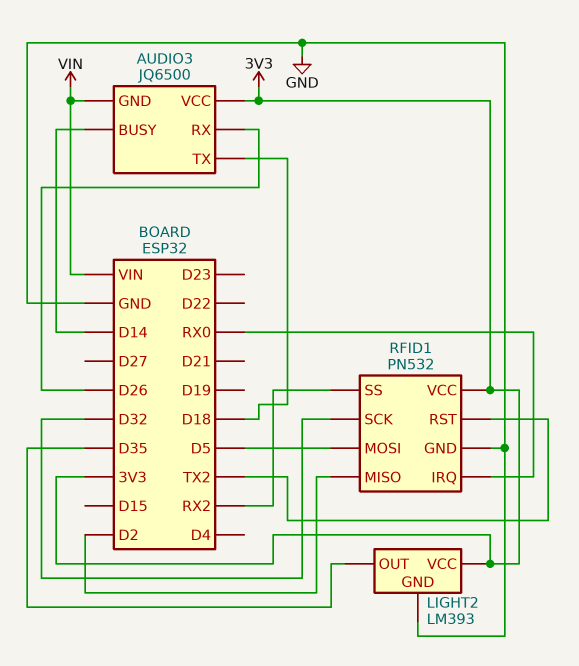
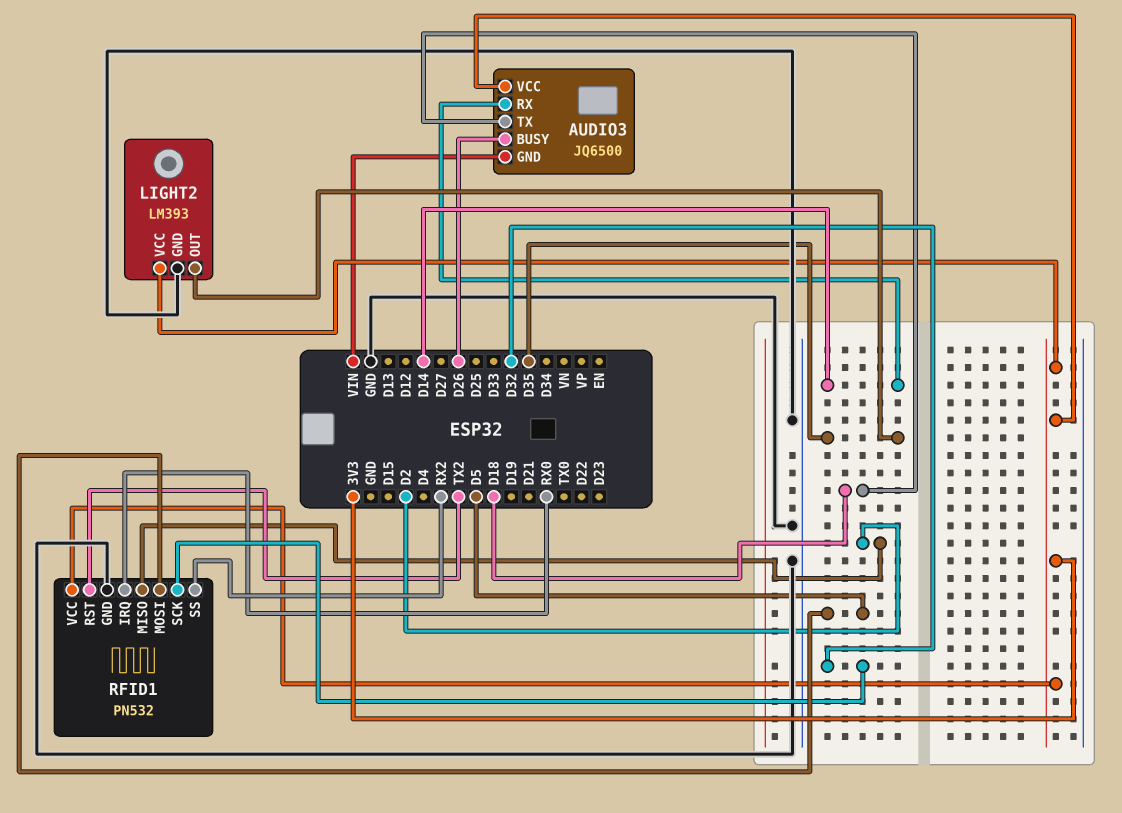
AUDIO3 pin BUSY: D14 -> D26
AUDIO3 pin RX: D26 -> D14

